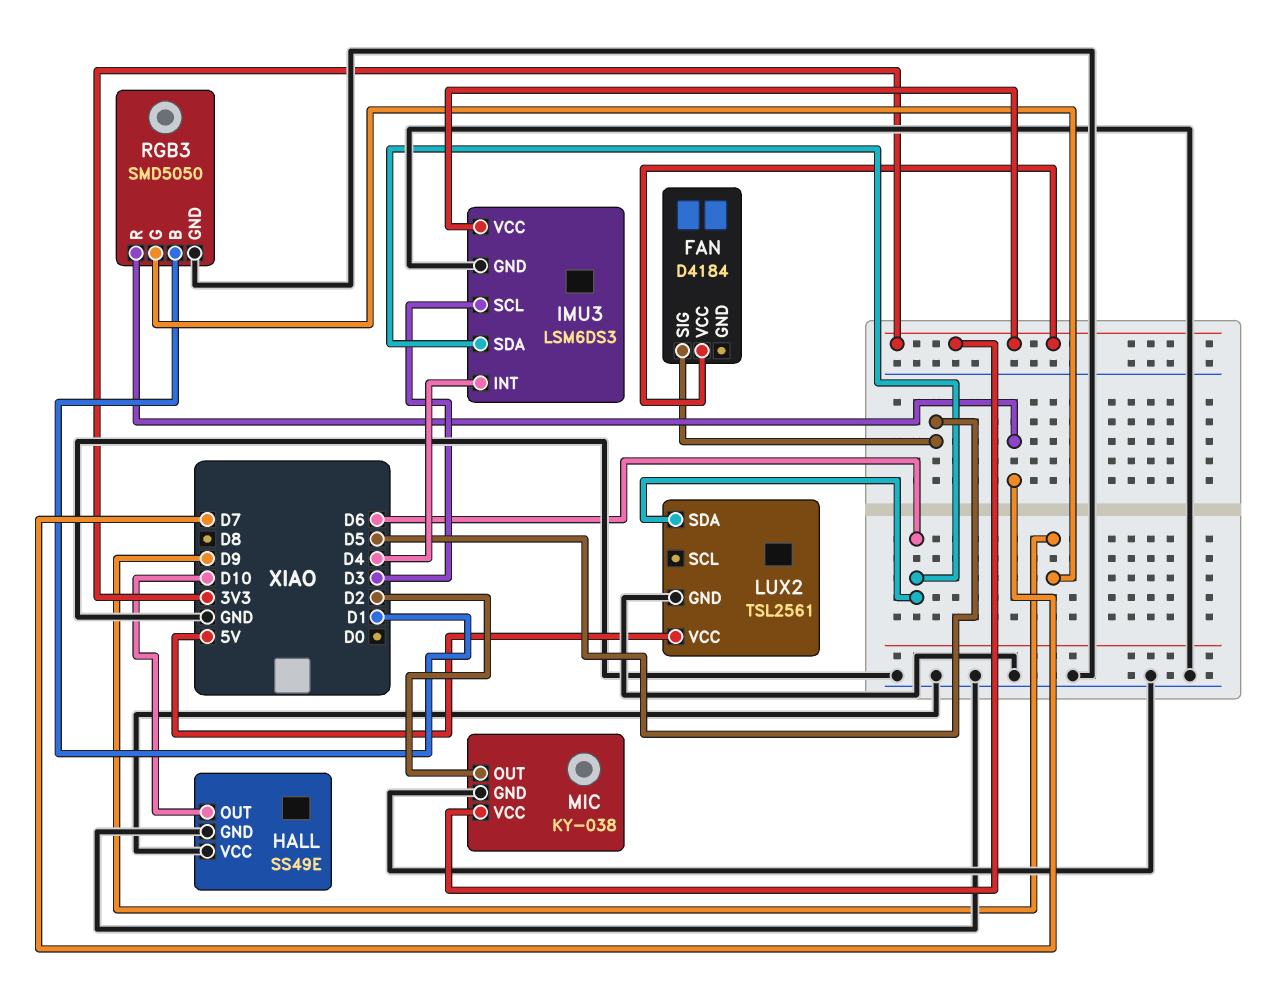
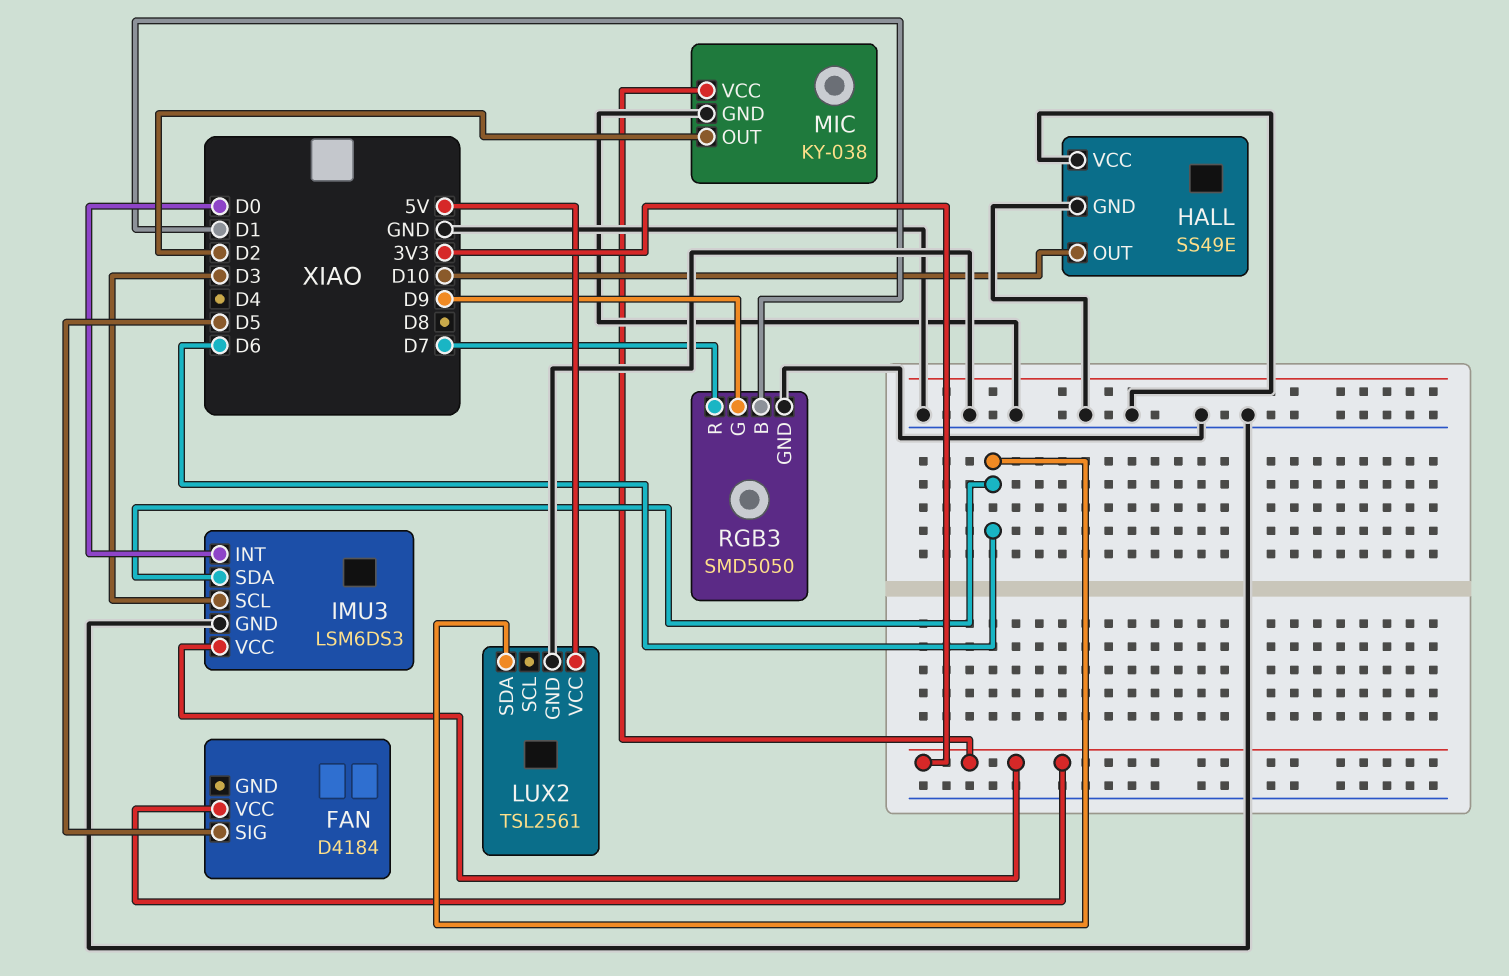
IMU3 pin INT: D4 -> D0

